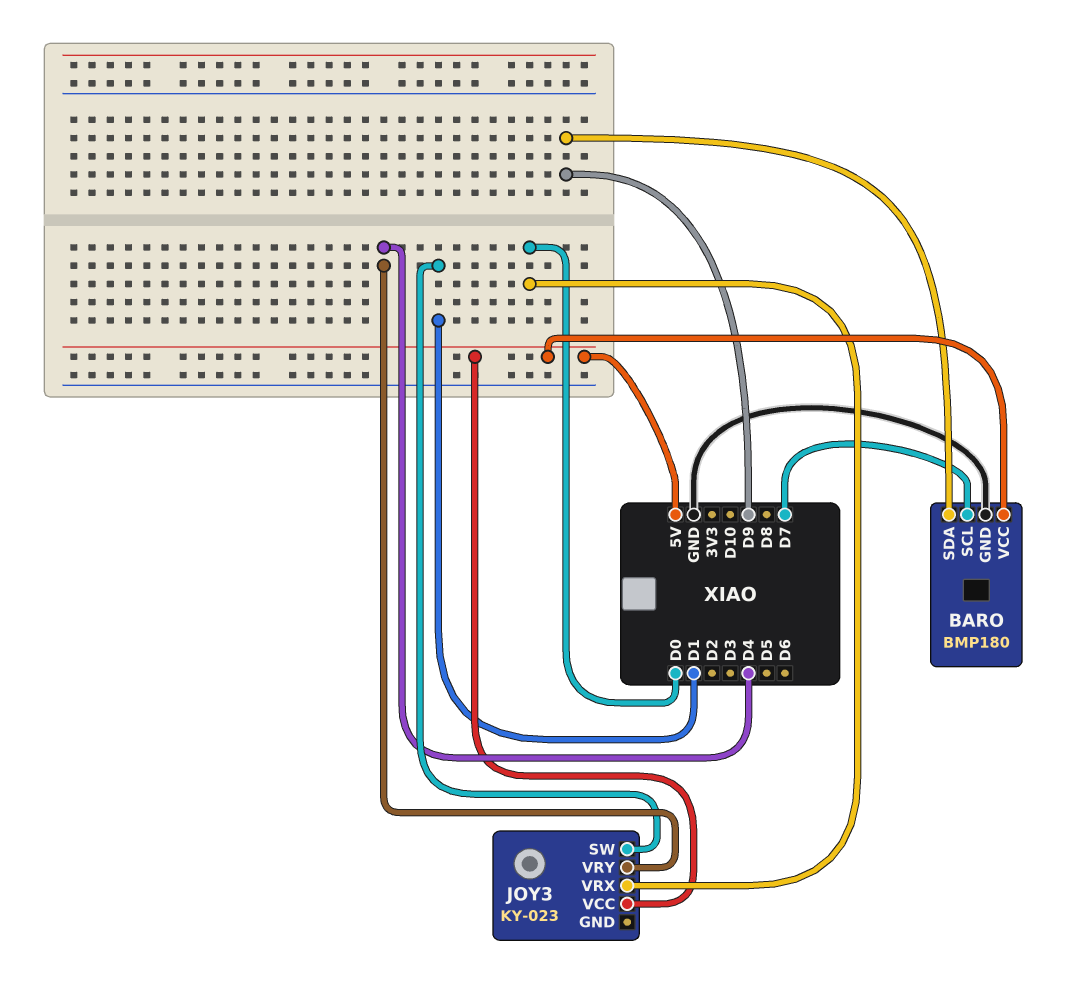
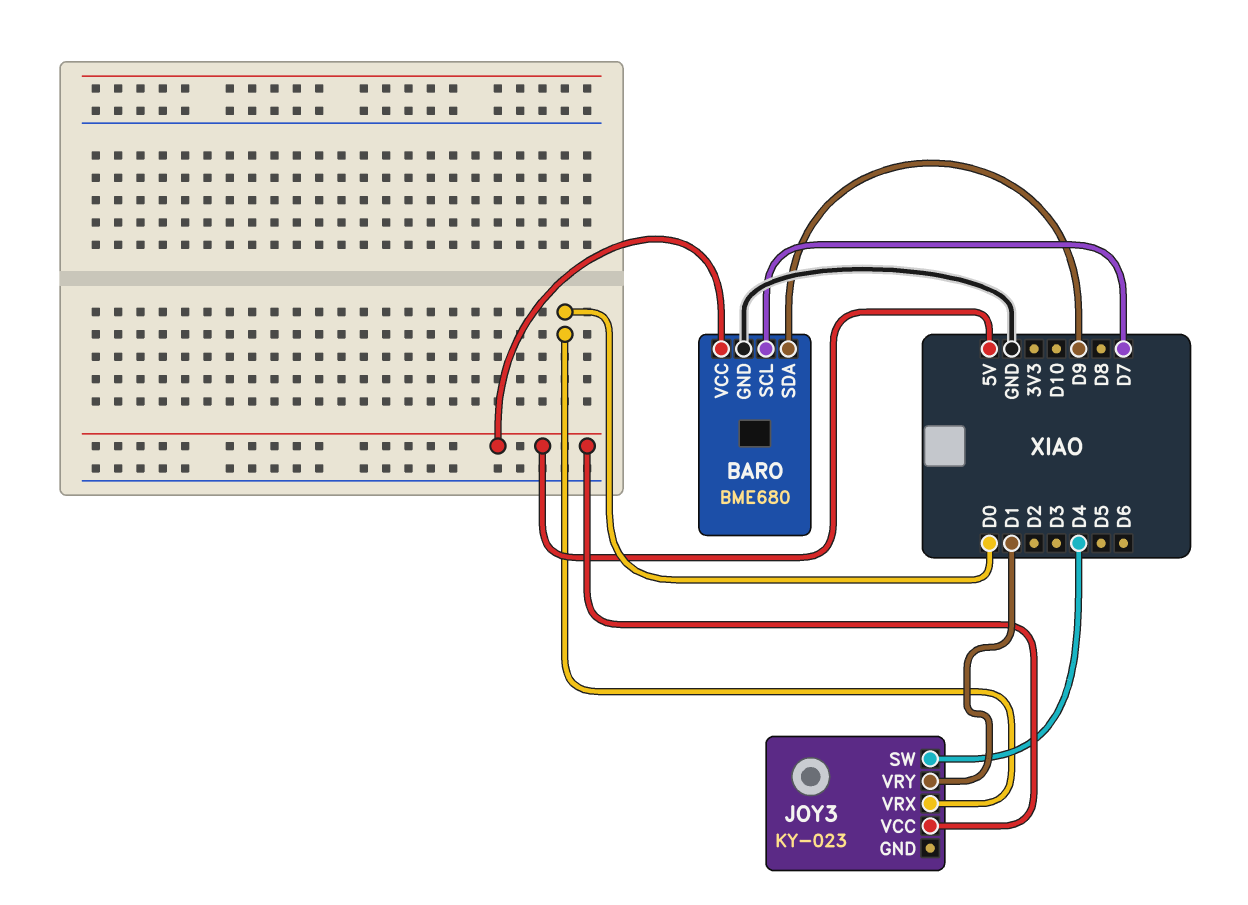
BARO: BMP180 -> BME680
JOY3 pin SW: D1 -> D4
JOY3 pin VRY: D4 -> D1

